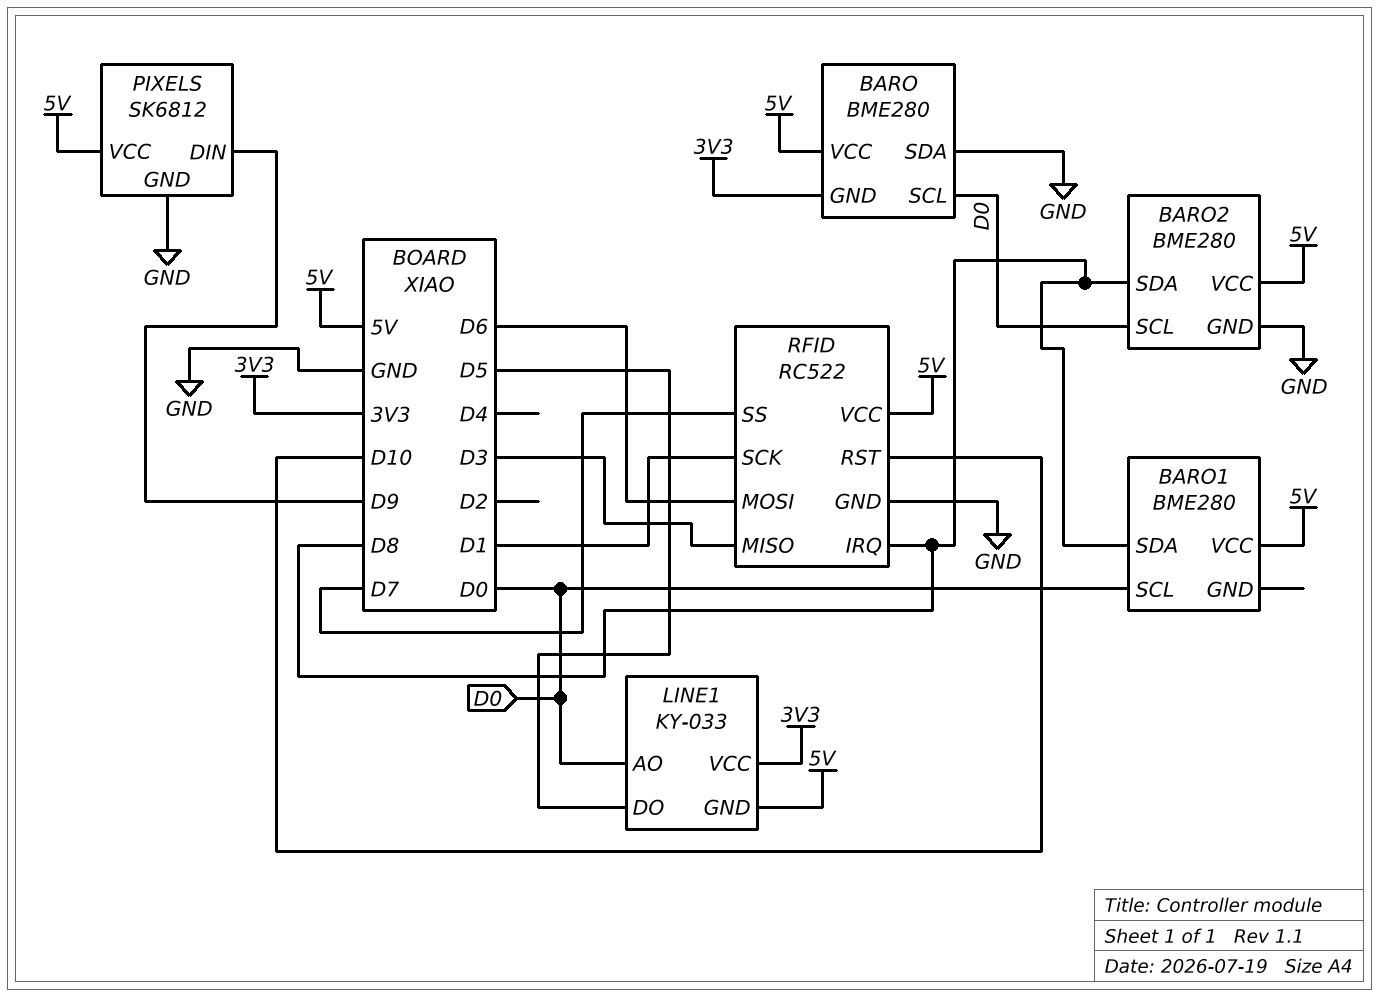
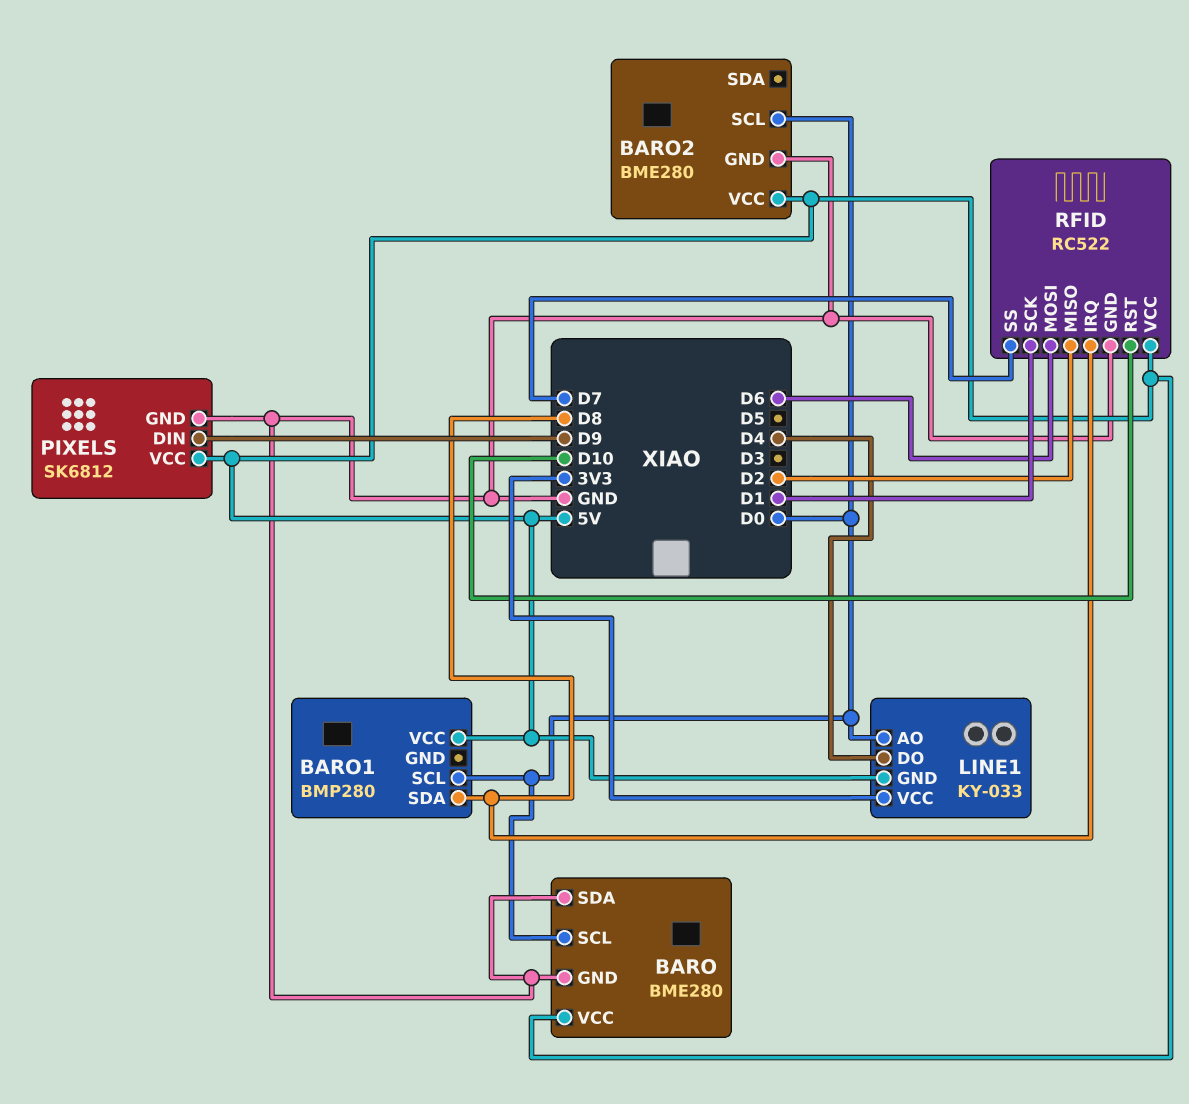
BARO pin GND: 3V3 -> GND
BARO1: BME280 -> BMP280
BARO2 pin SDA: D8 -> none
LINE1 pin DO: D5 -> D4
RFID pin MISO: D3 -> D2

